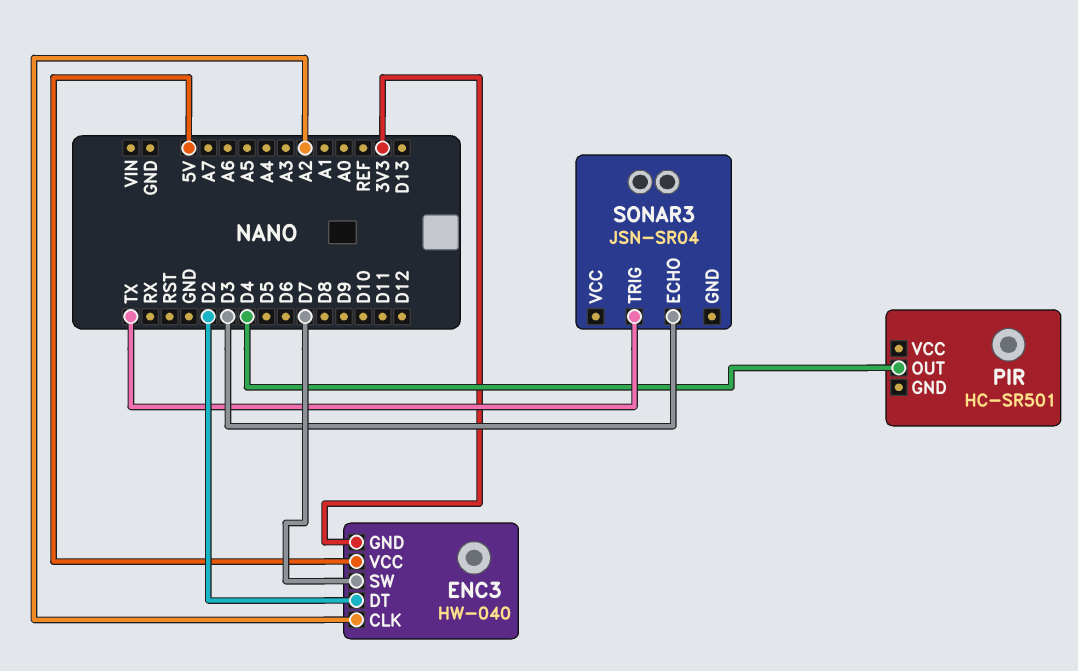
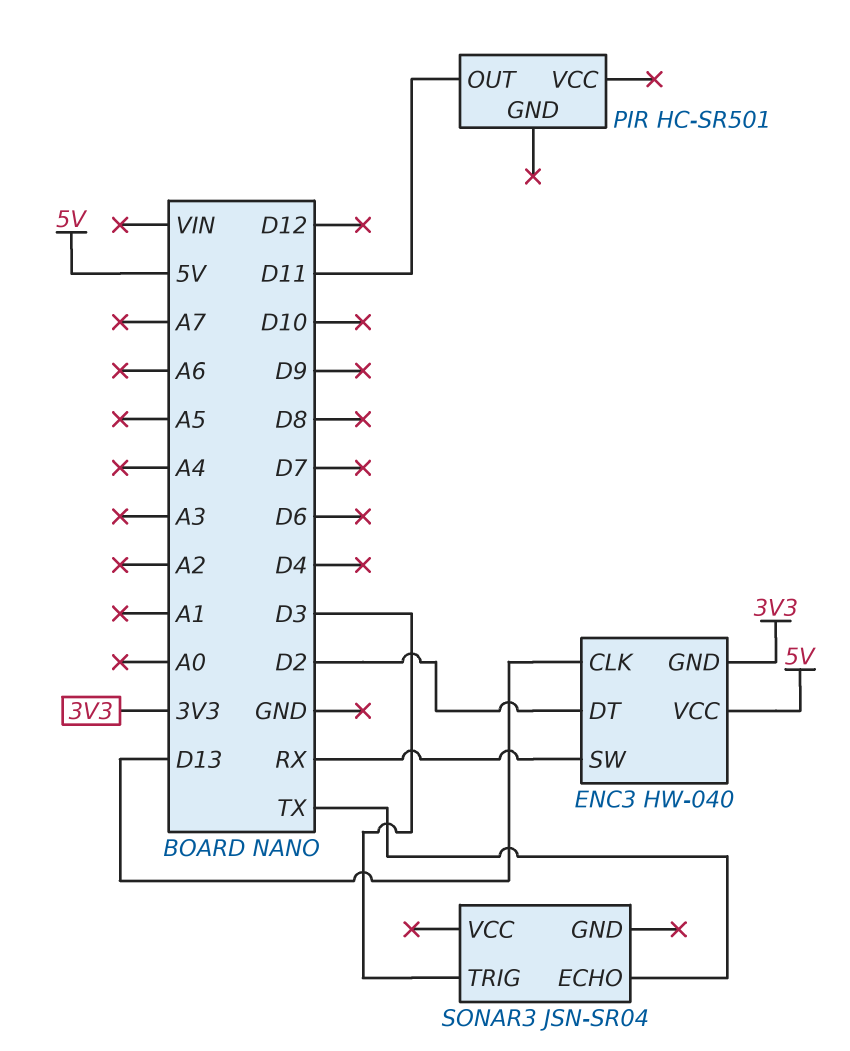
ENC3 pin CLK: A2 -> D13
ENC3 pin SW: D7 -> RX
PIR pin OUT: D4 -> D11
SONAR3 pin ECHO: D3 -> TX
SONAR3 pin TRIG: TX -> D3

